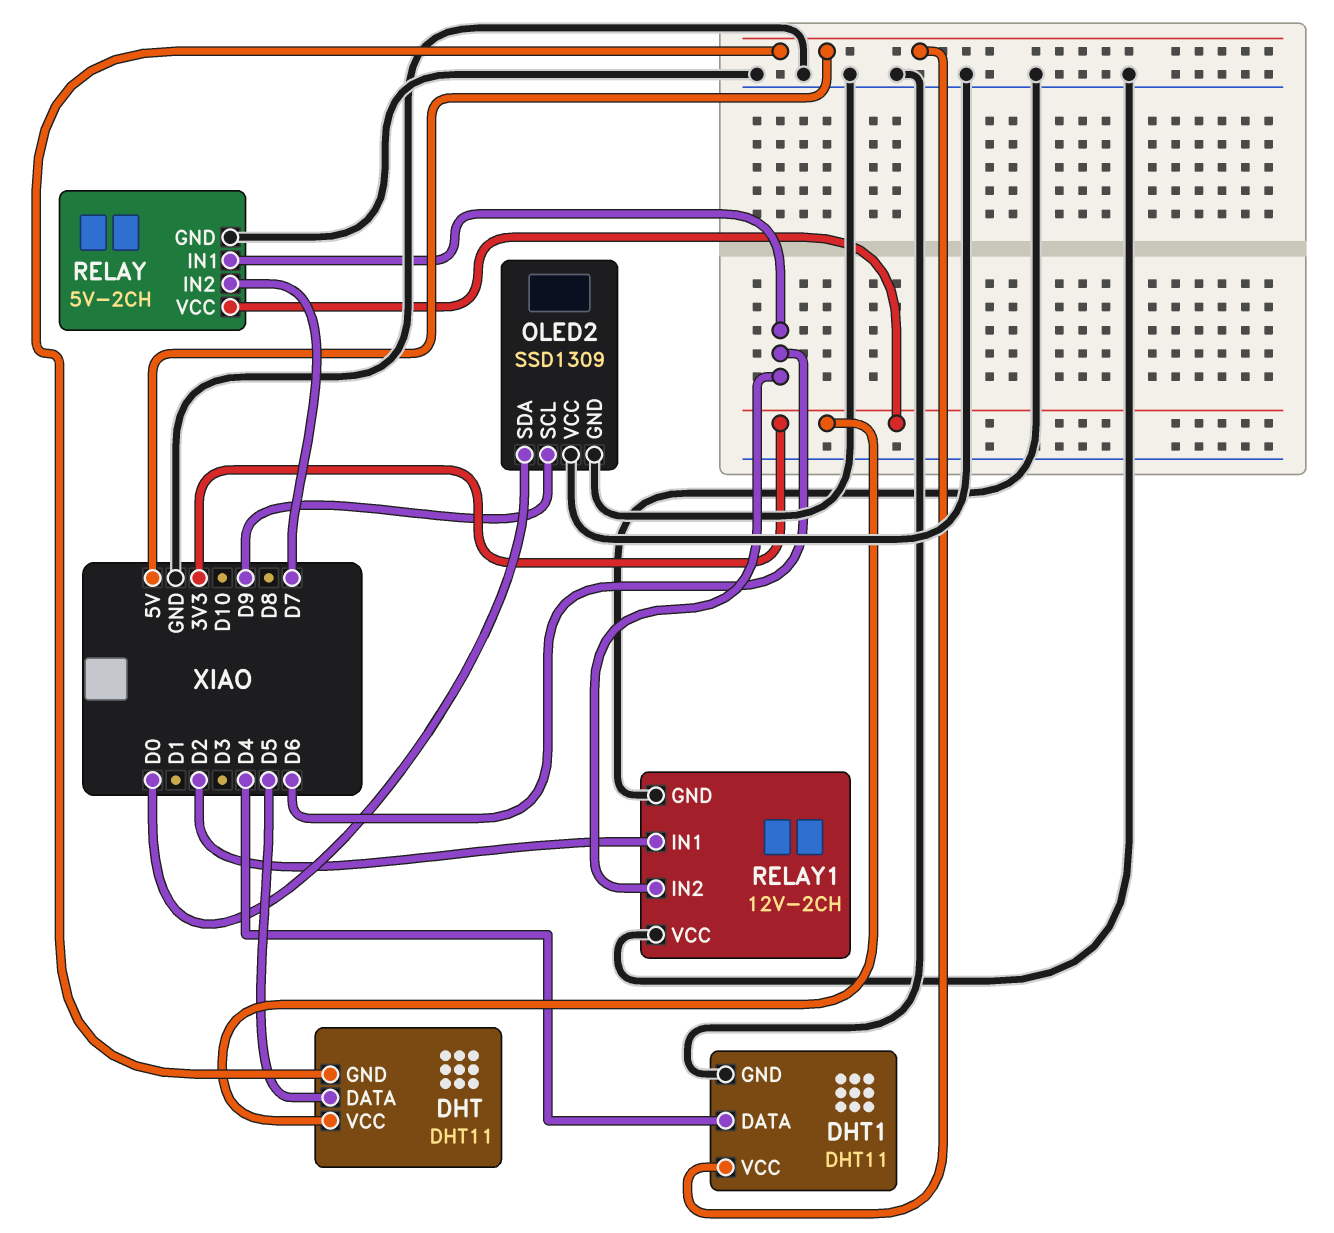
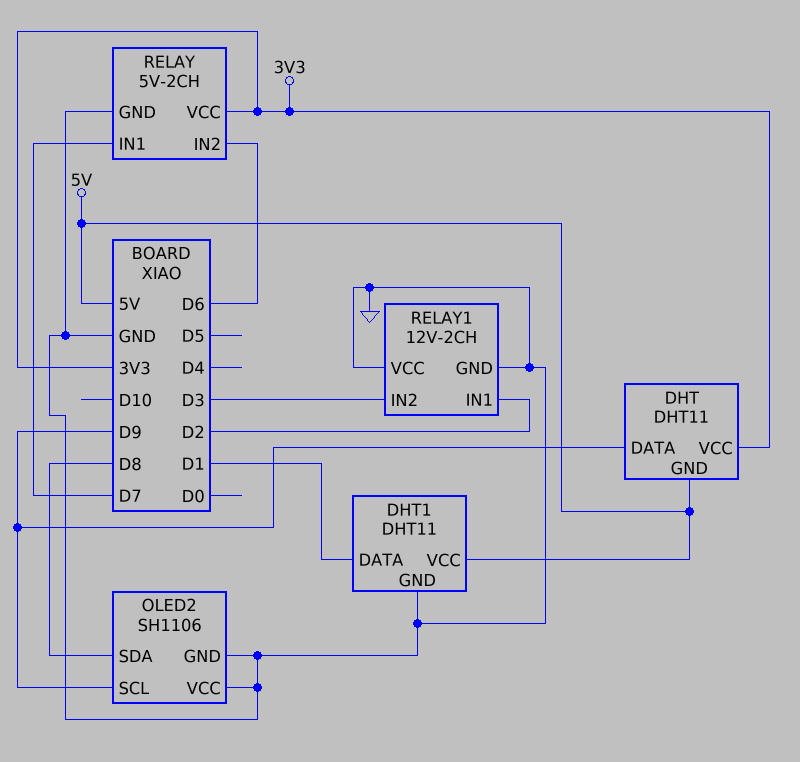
DHT pin DATA: D5 -> D9
DHT1 pin DATA: D4 -> D1
OLED2: SSD1309 -> SH1106
OLED2 pin SDA: D0 -> D8
RELAY pin IN1: D6 -> D7
RELAY pin IN2: D7 -> D6
RELAY1 pin IN2: D6 -> D3

